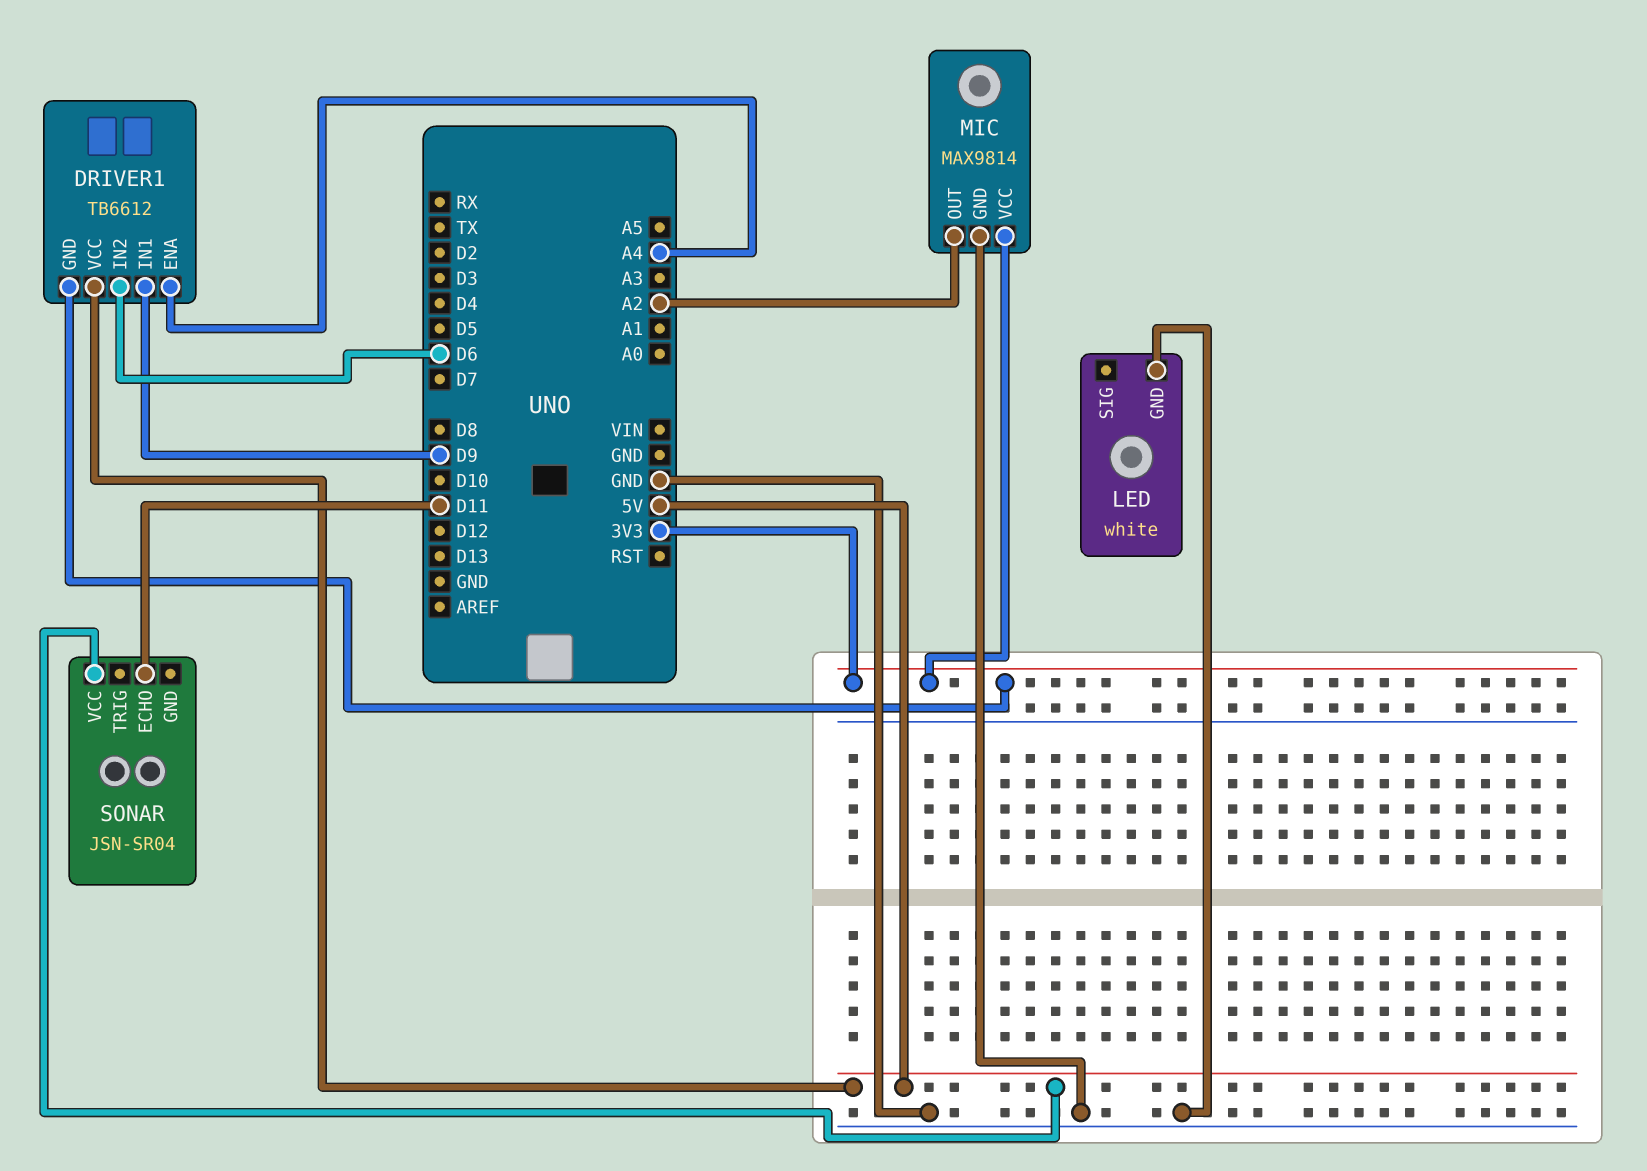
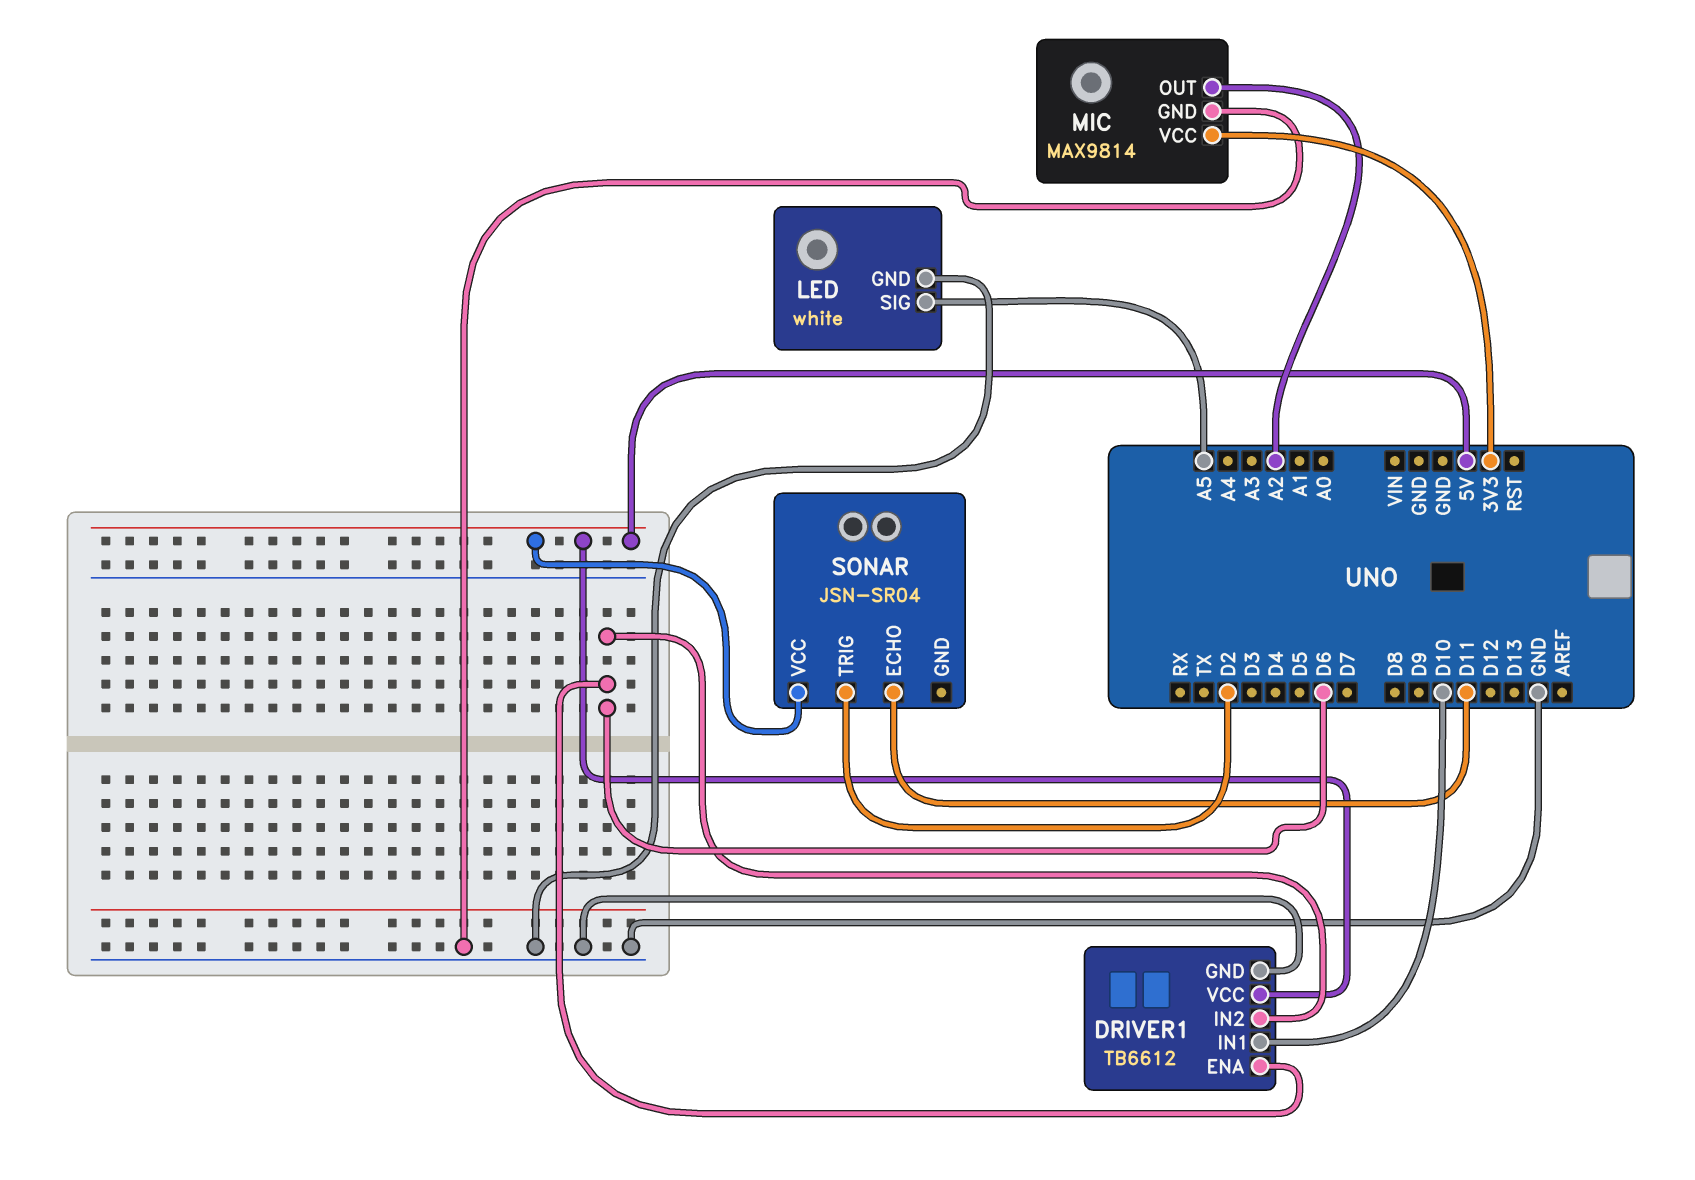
DRIVER1 pin ENA: A4 -> D6
DRIVER1 pin GND: 3V3 -> GND
DRIVER1 pin IN1: D9 -> D10
LED pin SIG: none -> A5
SONAR pin TRIG: none -> D2

